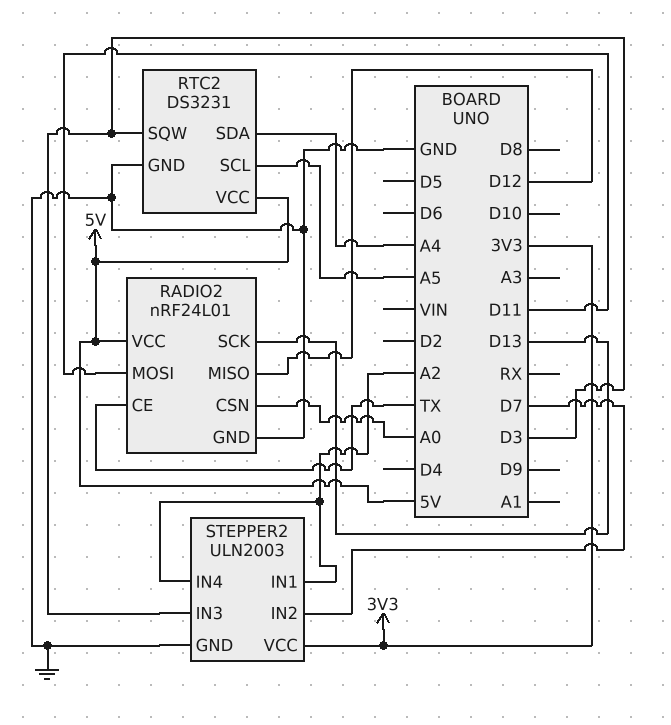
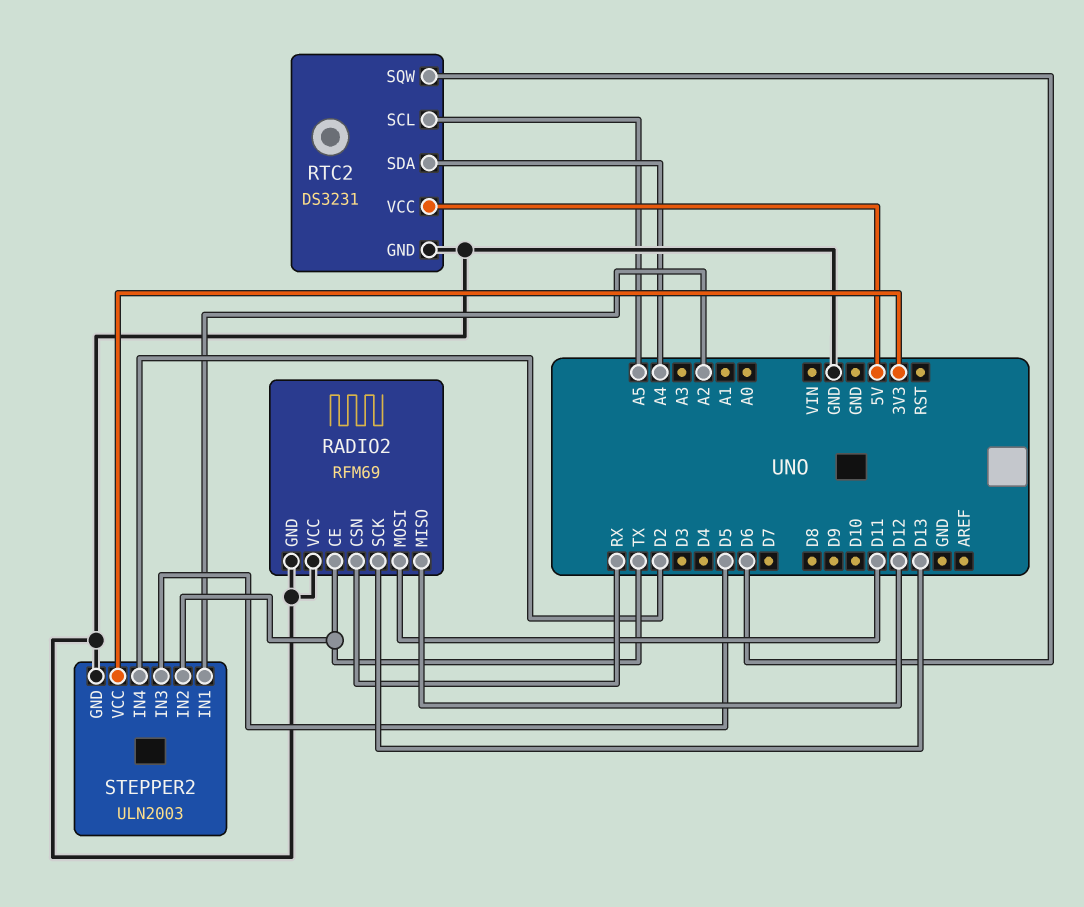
RADIO2: nRF24L01 -> RFM69
RADIO2 pin CSN: A0 -> RX
RADIO2 pin VCC: 5V -> GND
RTC2 pin SQW: D3 -> D6
STEPPER2 pin IN2: D7 -> TX
STEPPER2 pin IN3: D3 -> D5
STEPPER2 pin IN4: A2 -> D2

